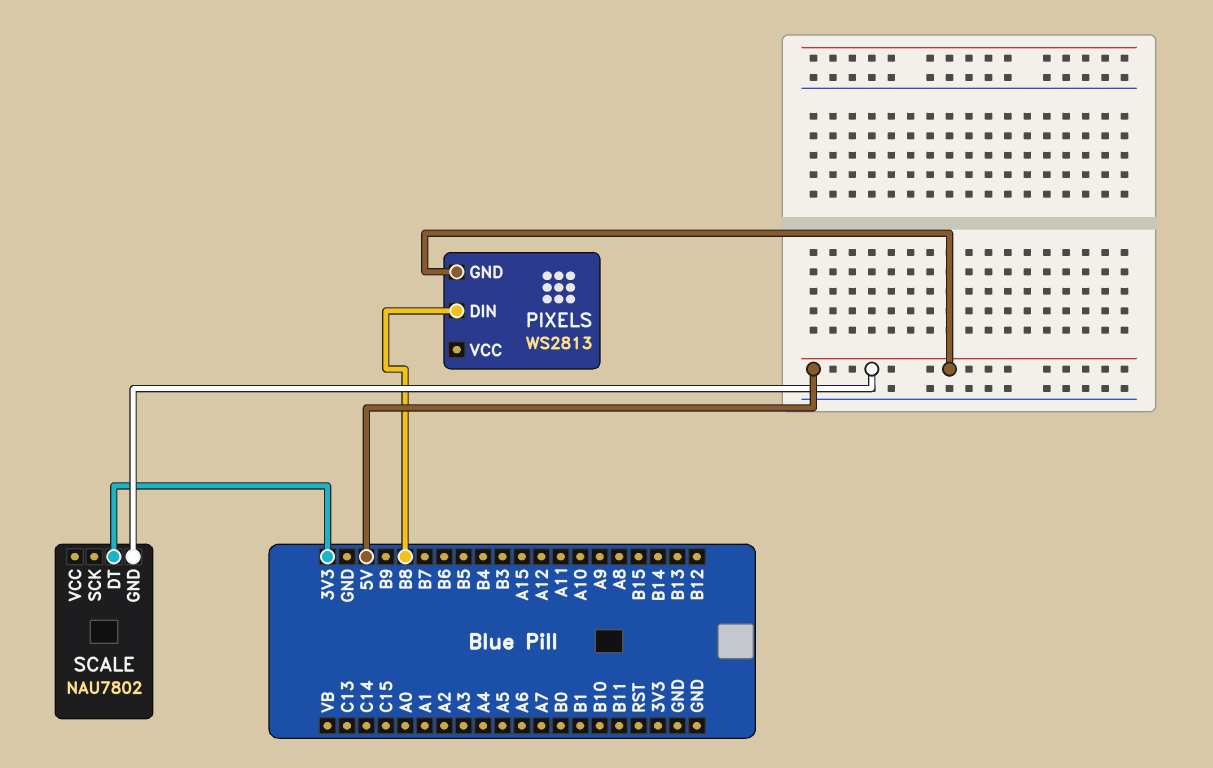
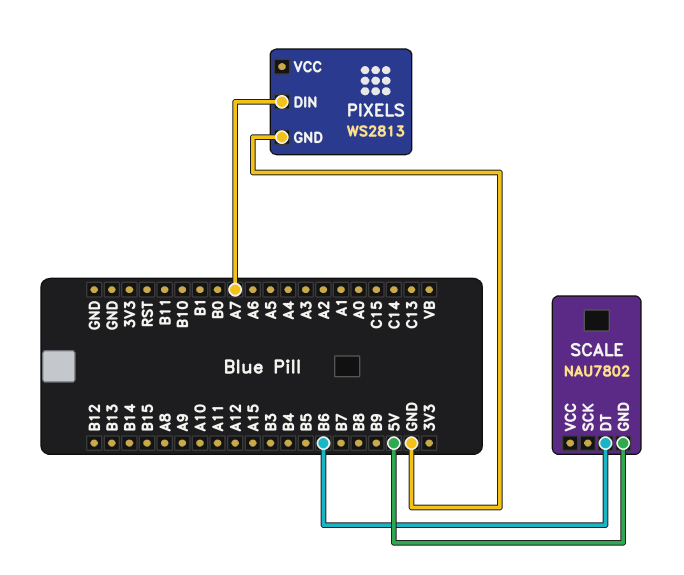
PIXELS pin DIN: B8 -> A7
PIXELS pin GND: 5V -> GND
SCALE pin DT: 3V3 -> B6

